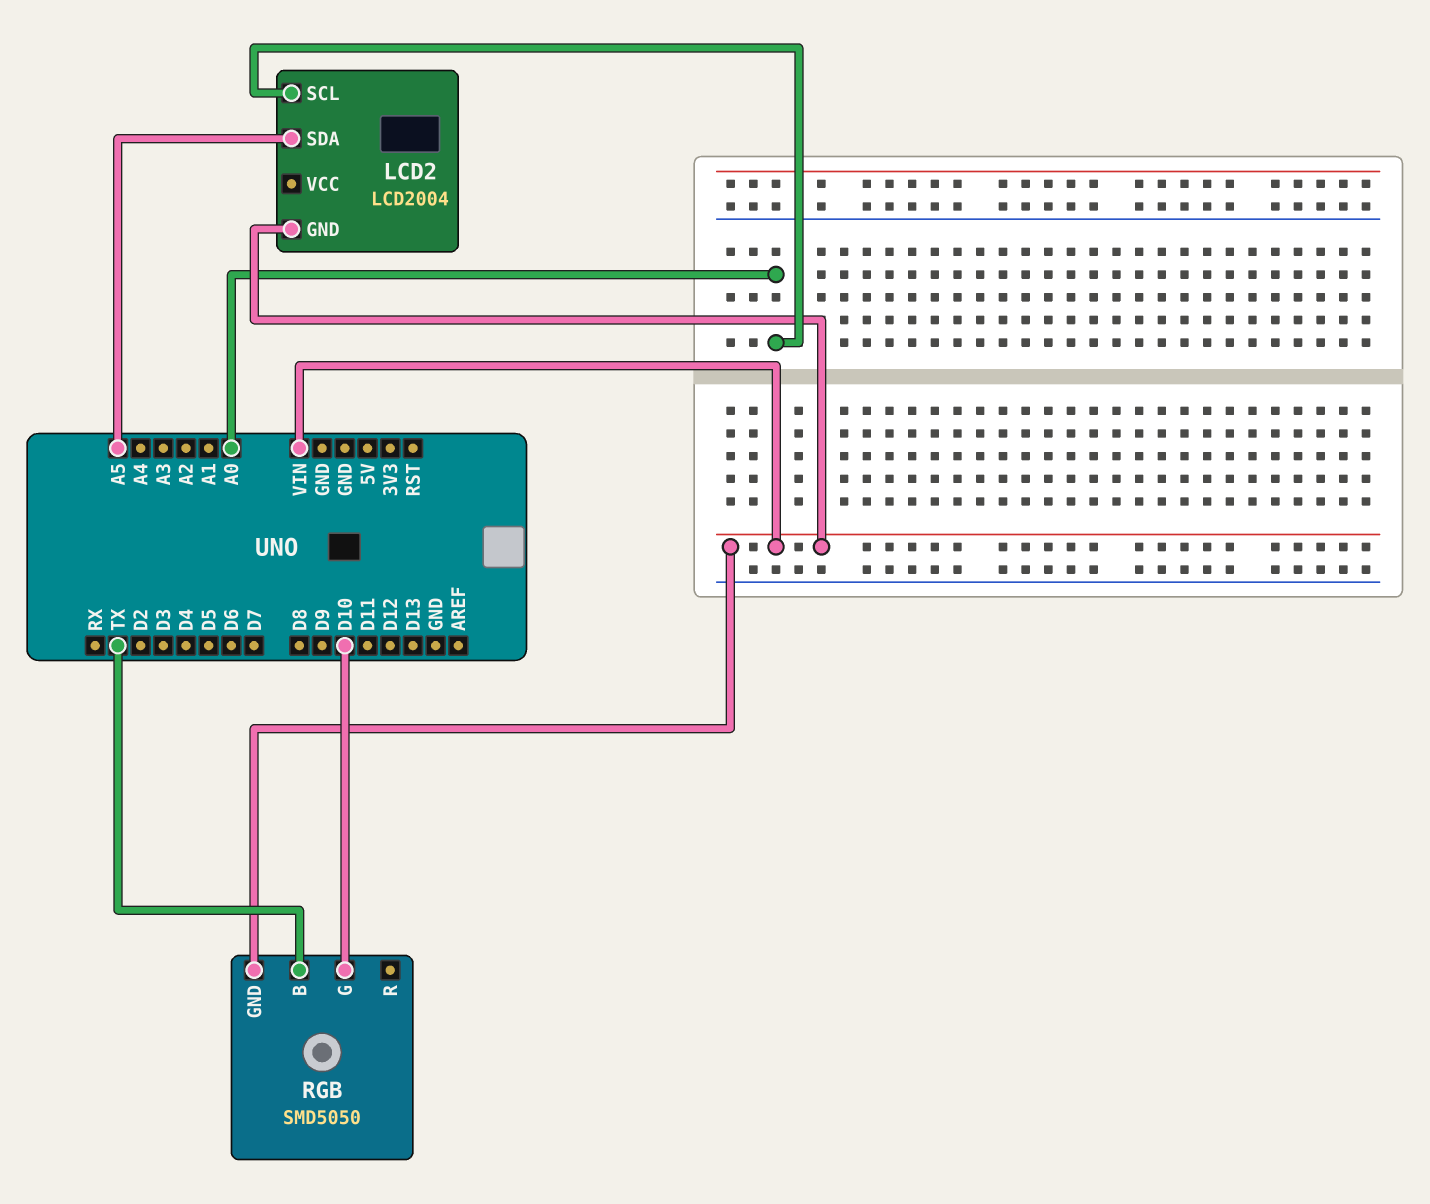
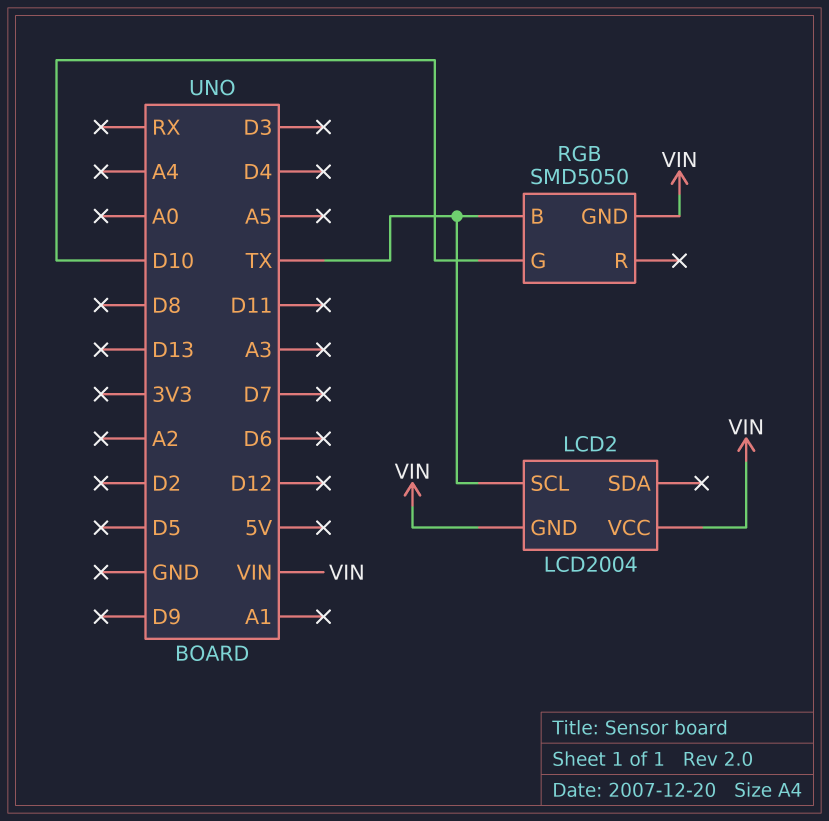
LCD2 pin SCL: A0 -> TX
LCD2 pin SDA: A5 -> none
LCD2 pin VCC: none -> VIN

